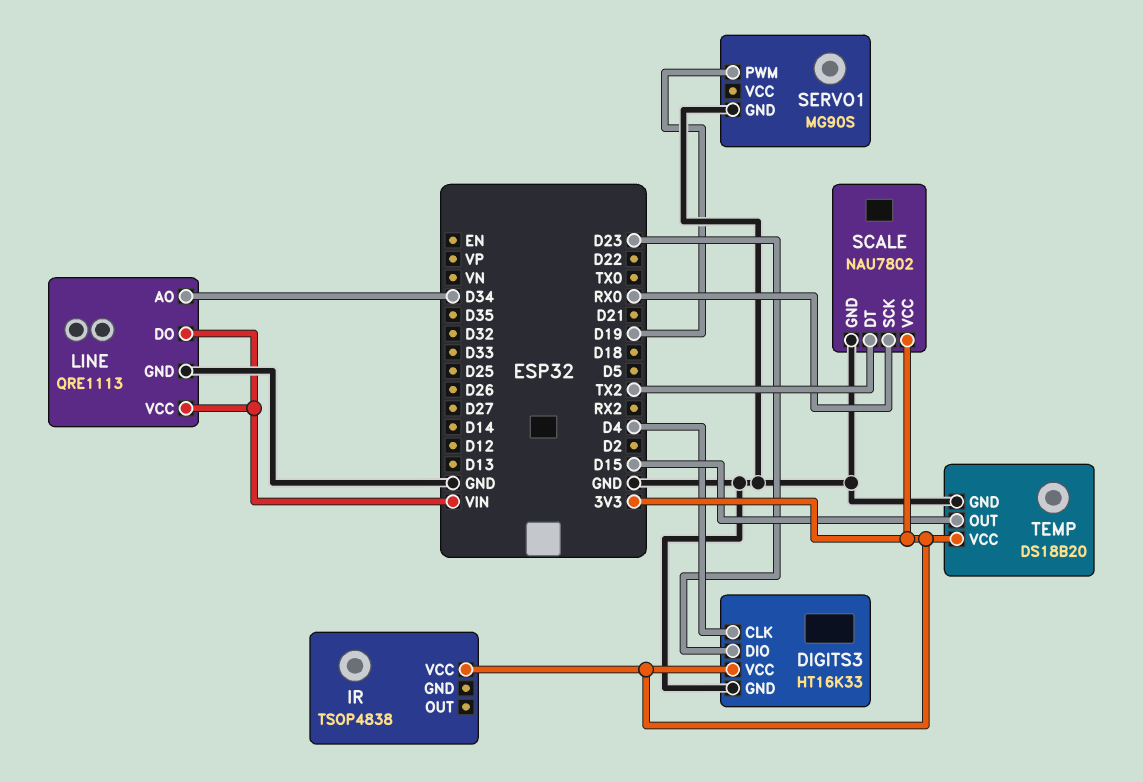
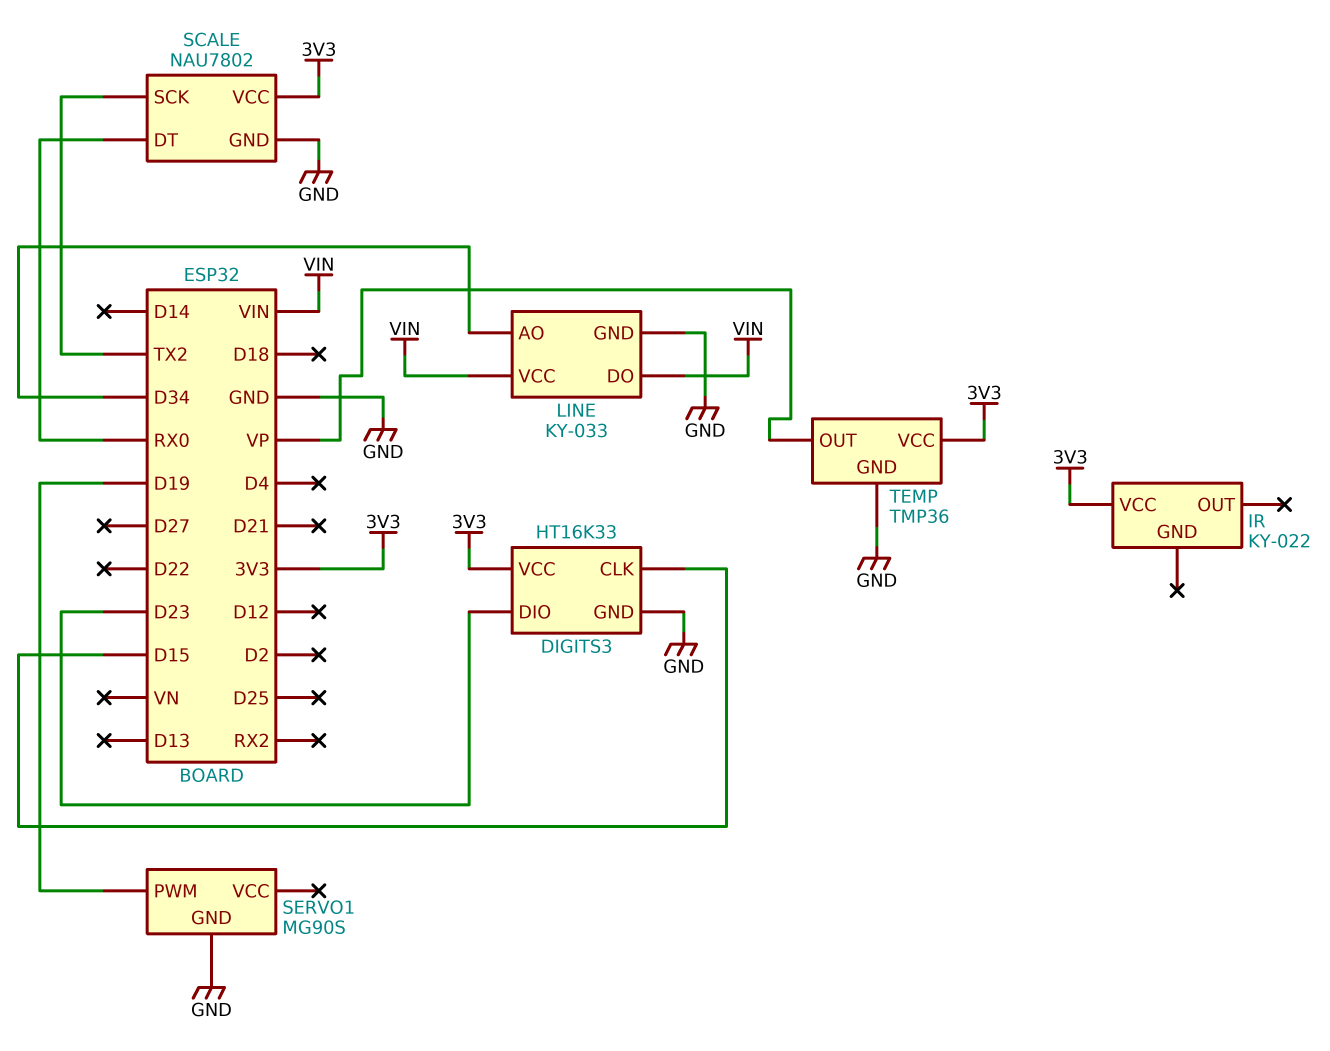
DIGITS3 pin CLK: D4 -> D15
IR: TSOP4838 -> KY-022
LINE: QRE1113 -> KY-033
SCALE pin DT: TX2 -> RX0
SCALE pin SCK: RX0 -> TX2
TEMP: DS18B20 -> TMP36
TEMP pin OUT: D15 -> VP

